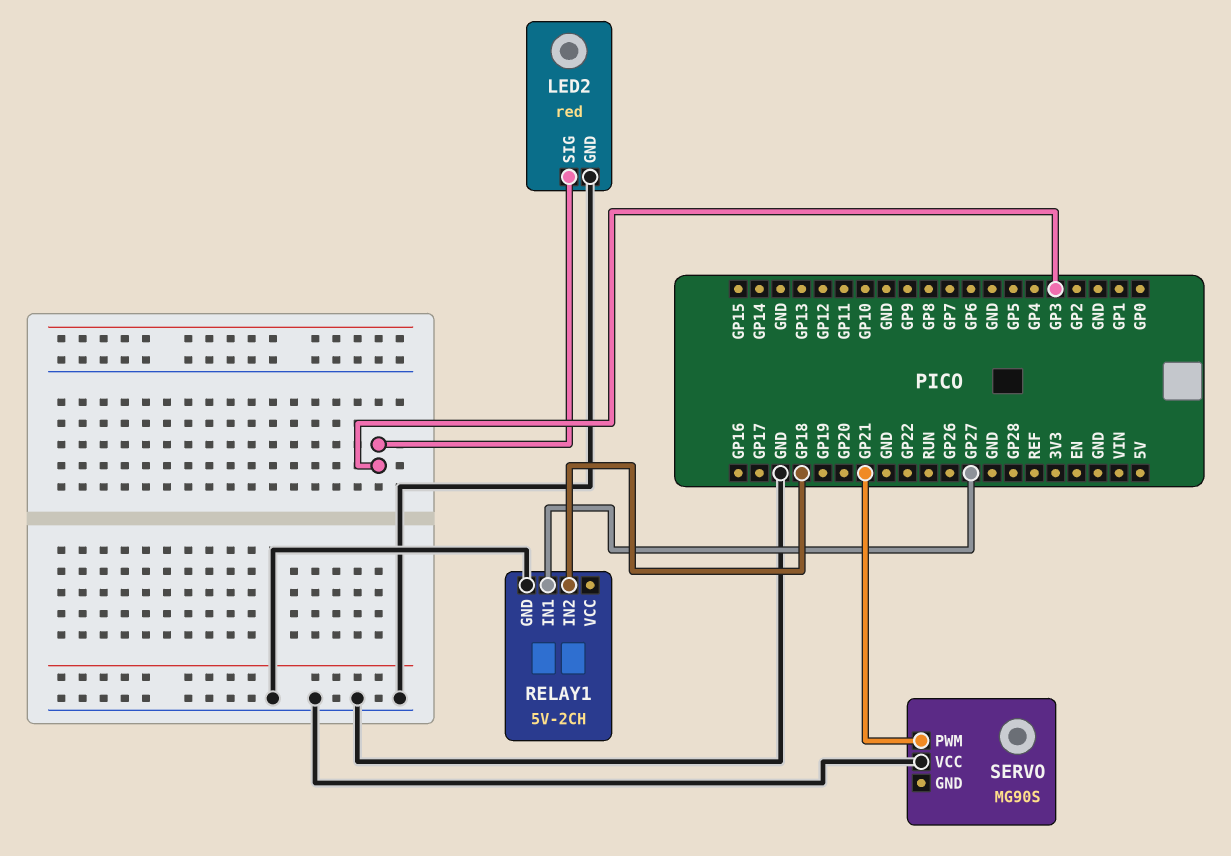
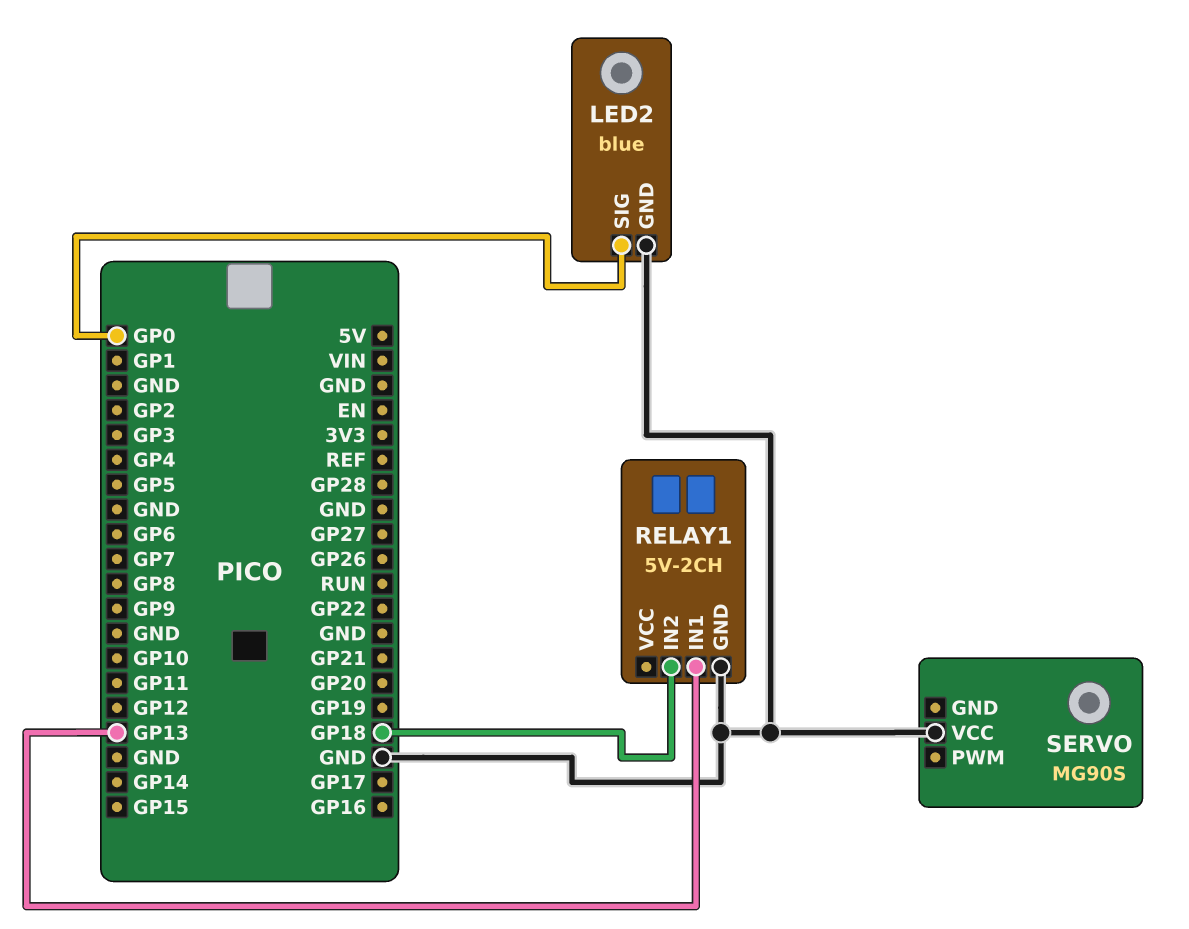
LED2: red -> blue
LED2 pin SIG: GP3 -> GP0
RELAY1 pin IN1: GP27 -> GP13
SERVO pin PWM: GP21 -> none

